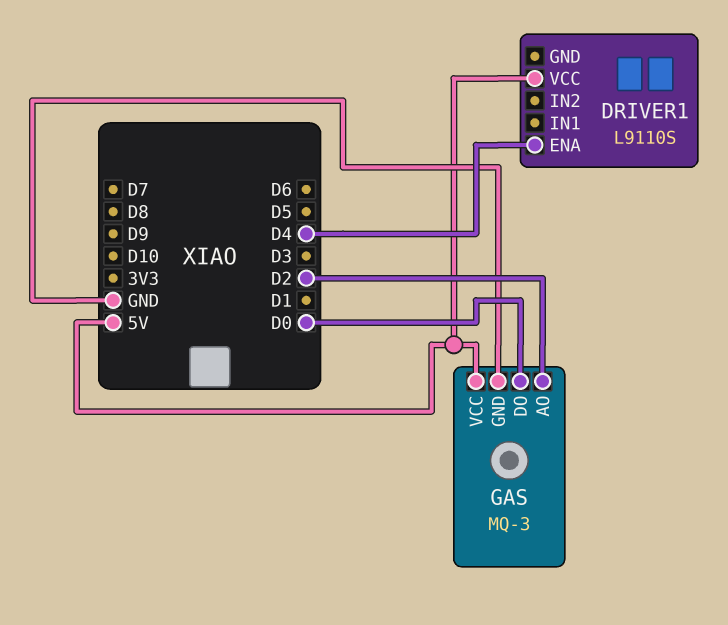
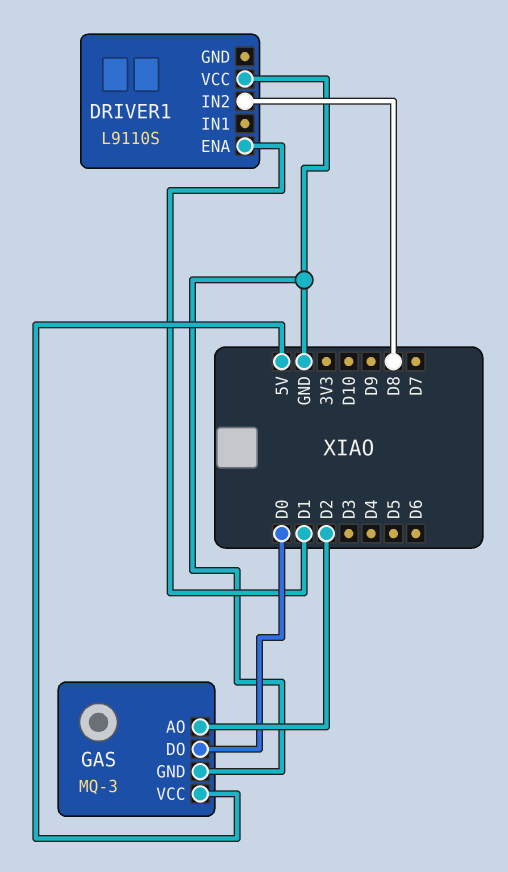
DRIVER1 pin ENA: D4 -> D1
DRIVER1 pin IN2: none -> D8
DRIVER1 pin VCC: 5V -> GND

